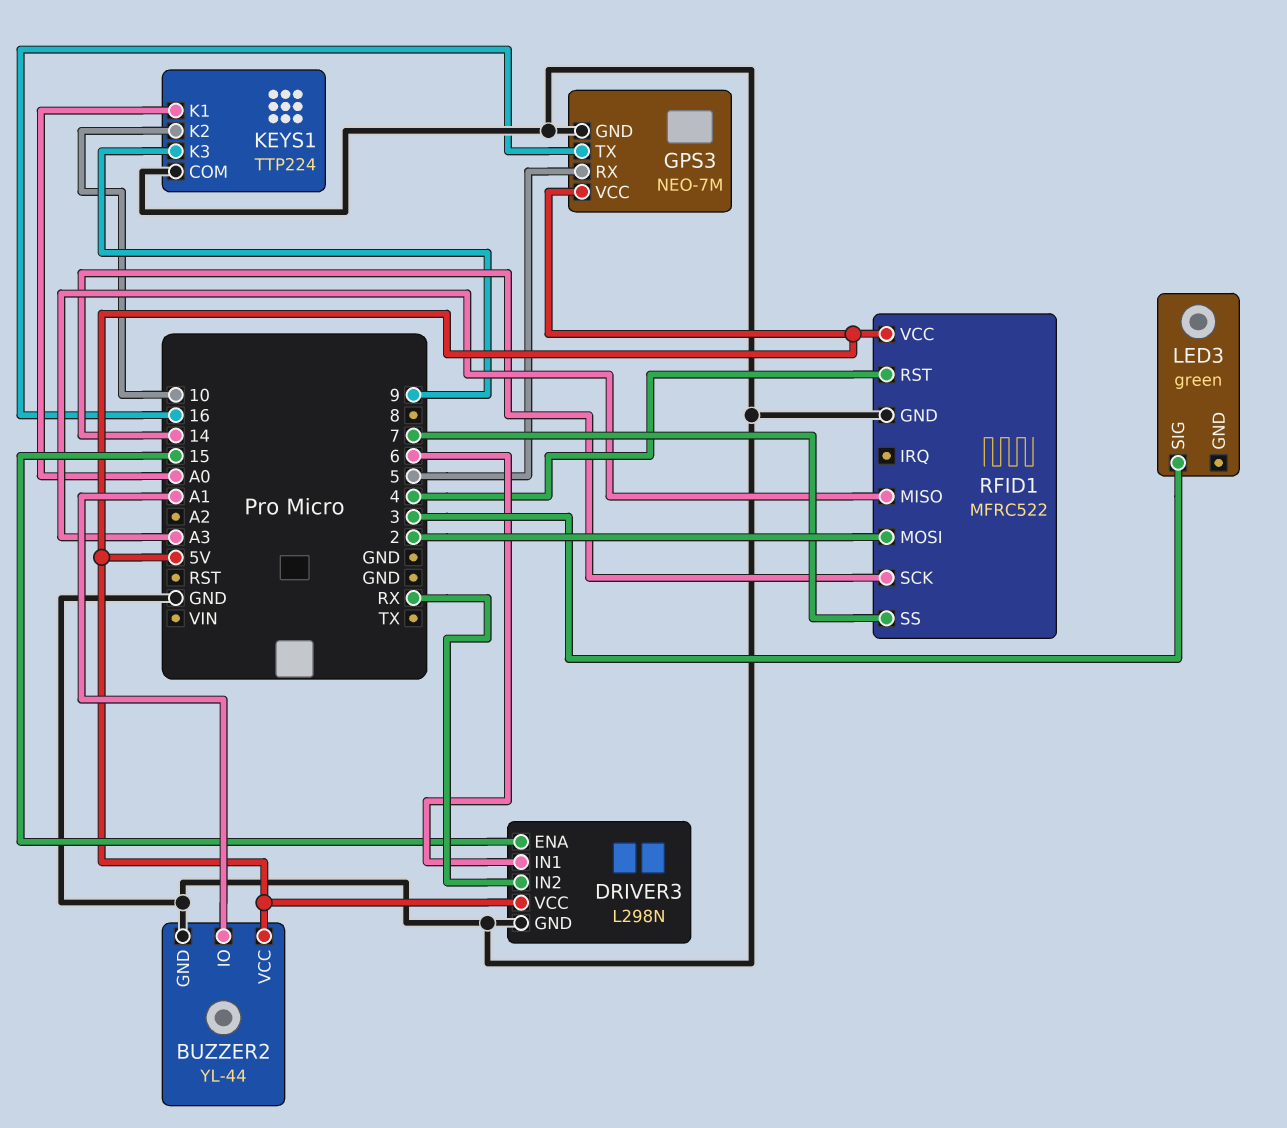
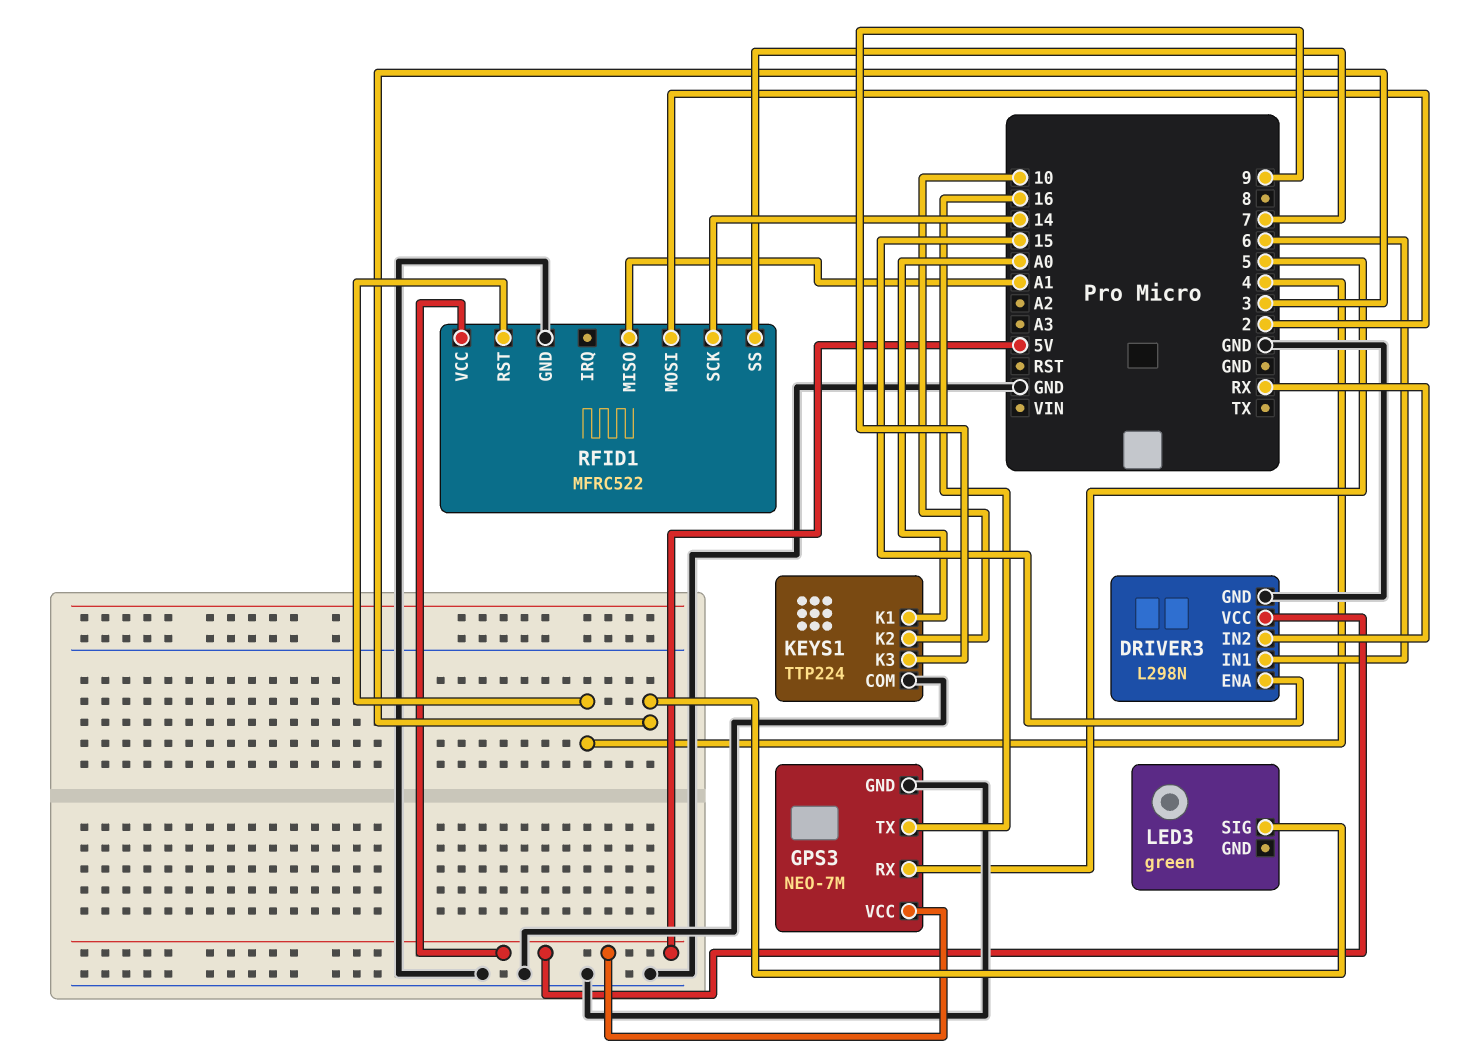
BUZZER2: YL-44 -> none
BUZZER2 pin GND: GND -> none
BUZZER2 pin IO: A1 -> none
BUZZER2 pin VCC: 5V -> none
RFID1 pin MISO: A3 -> A1

